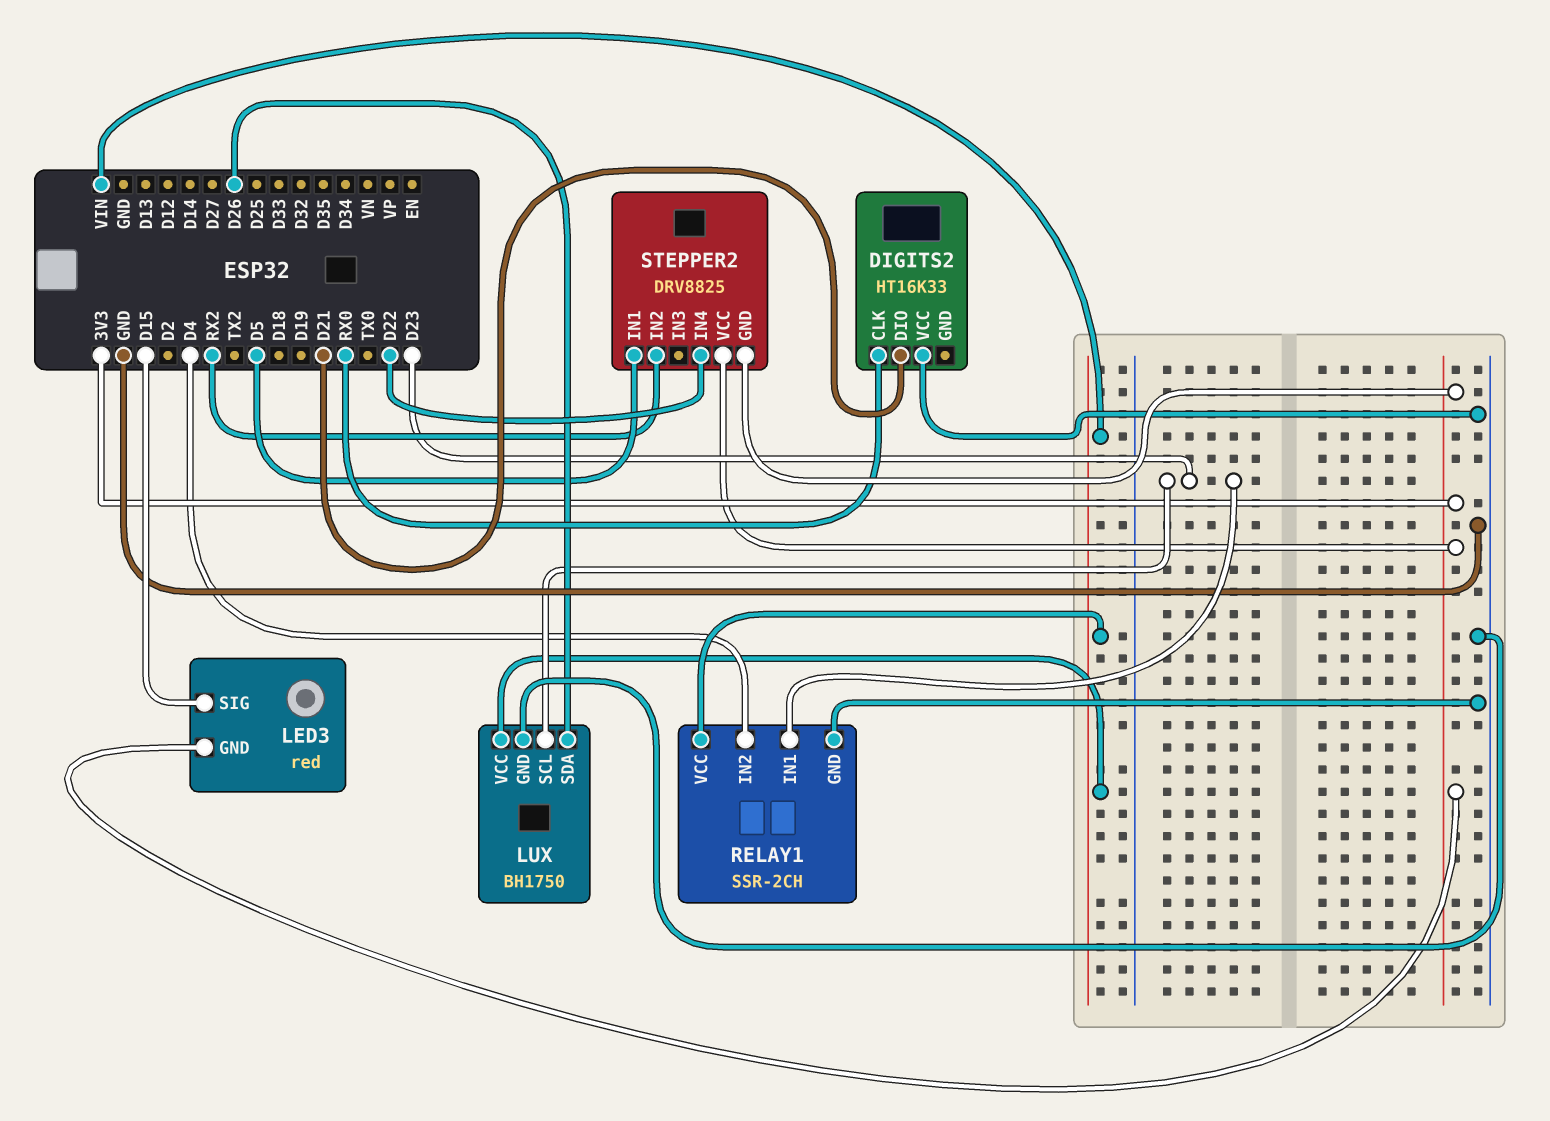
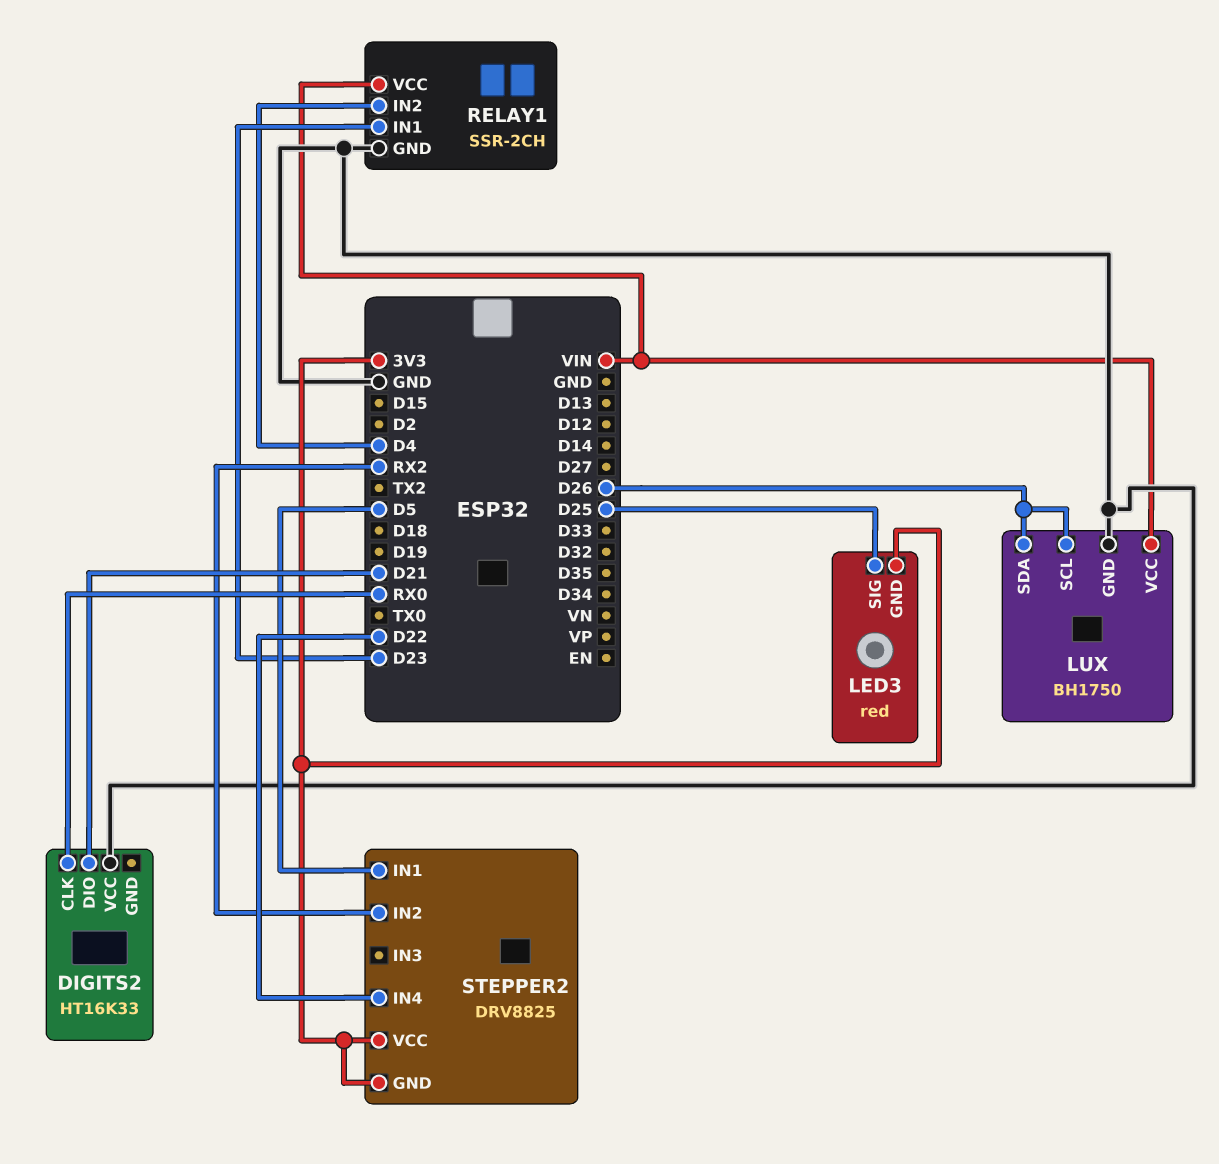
LED3 pin SIG: D15 -> D25
LUX pin SCL: D23 -> D26

